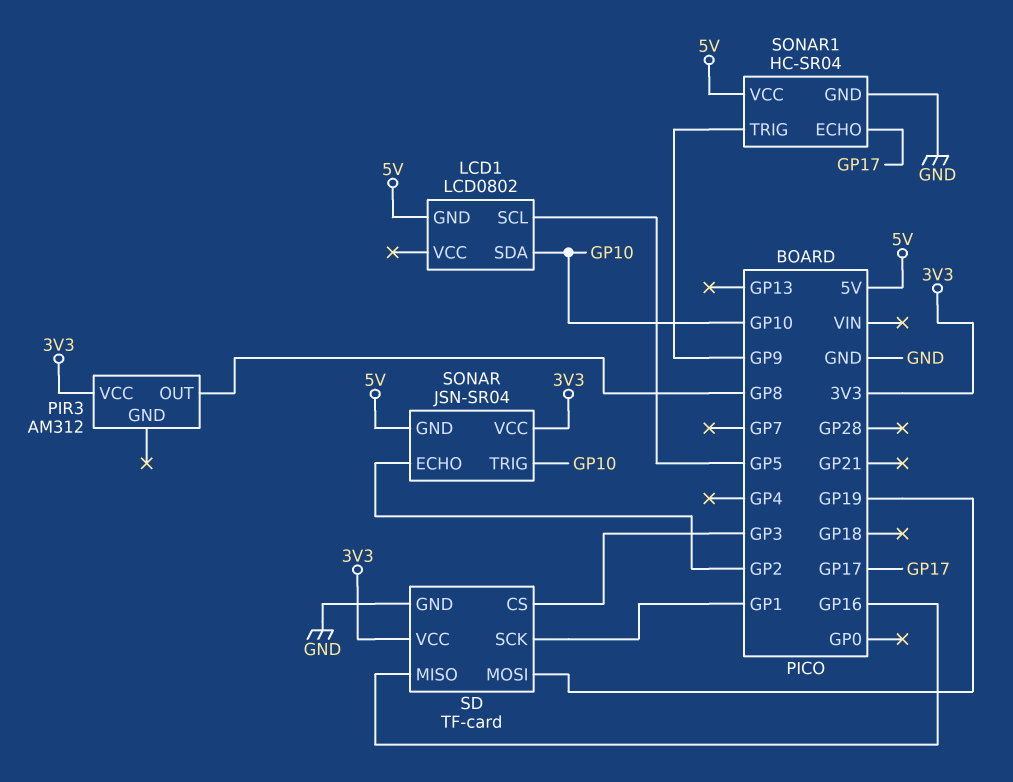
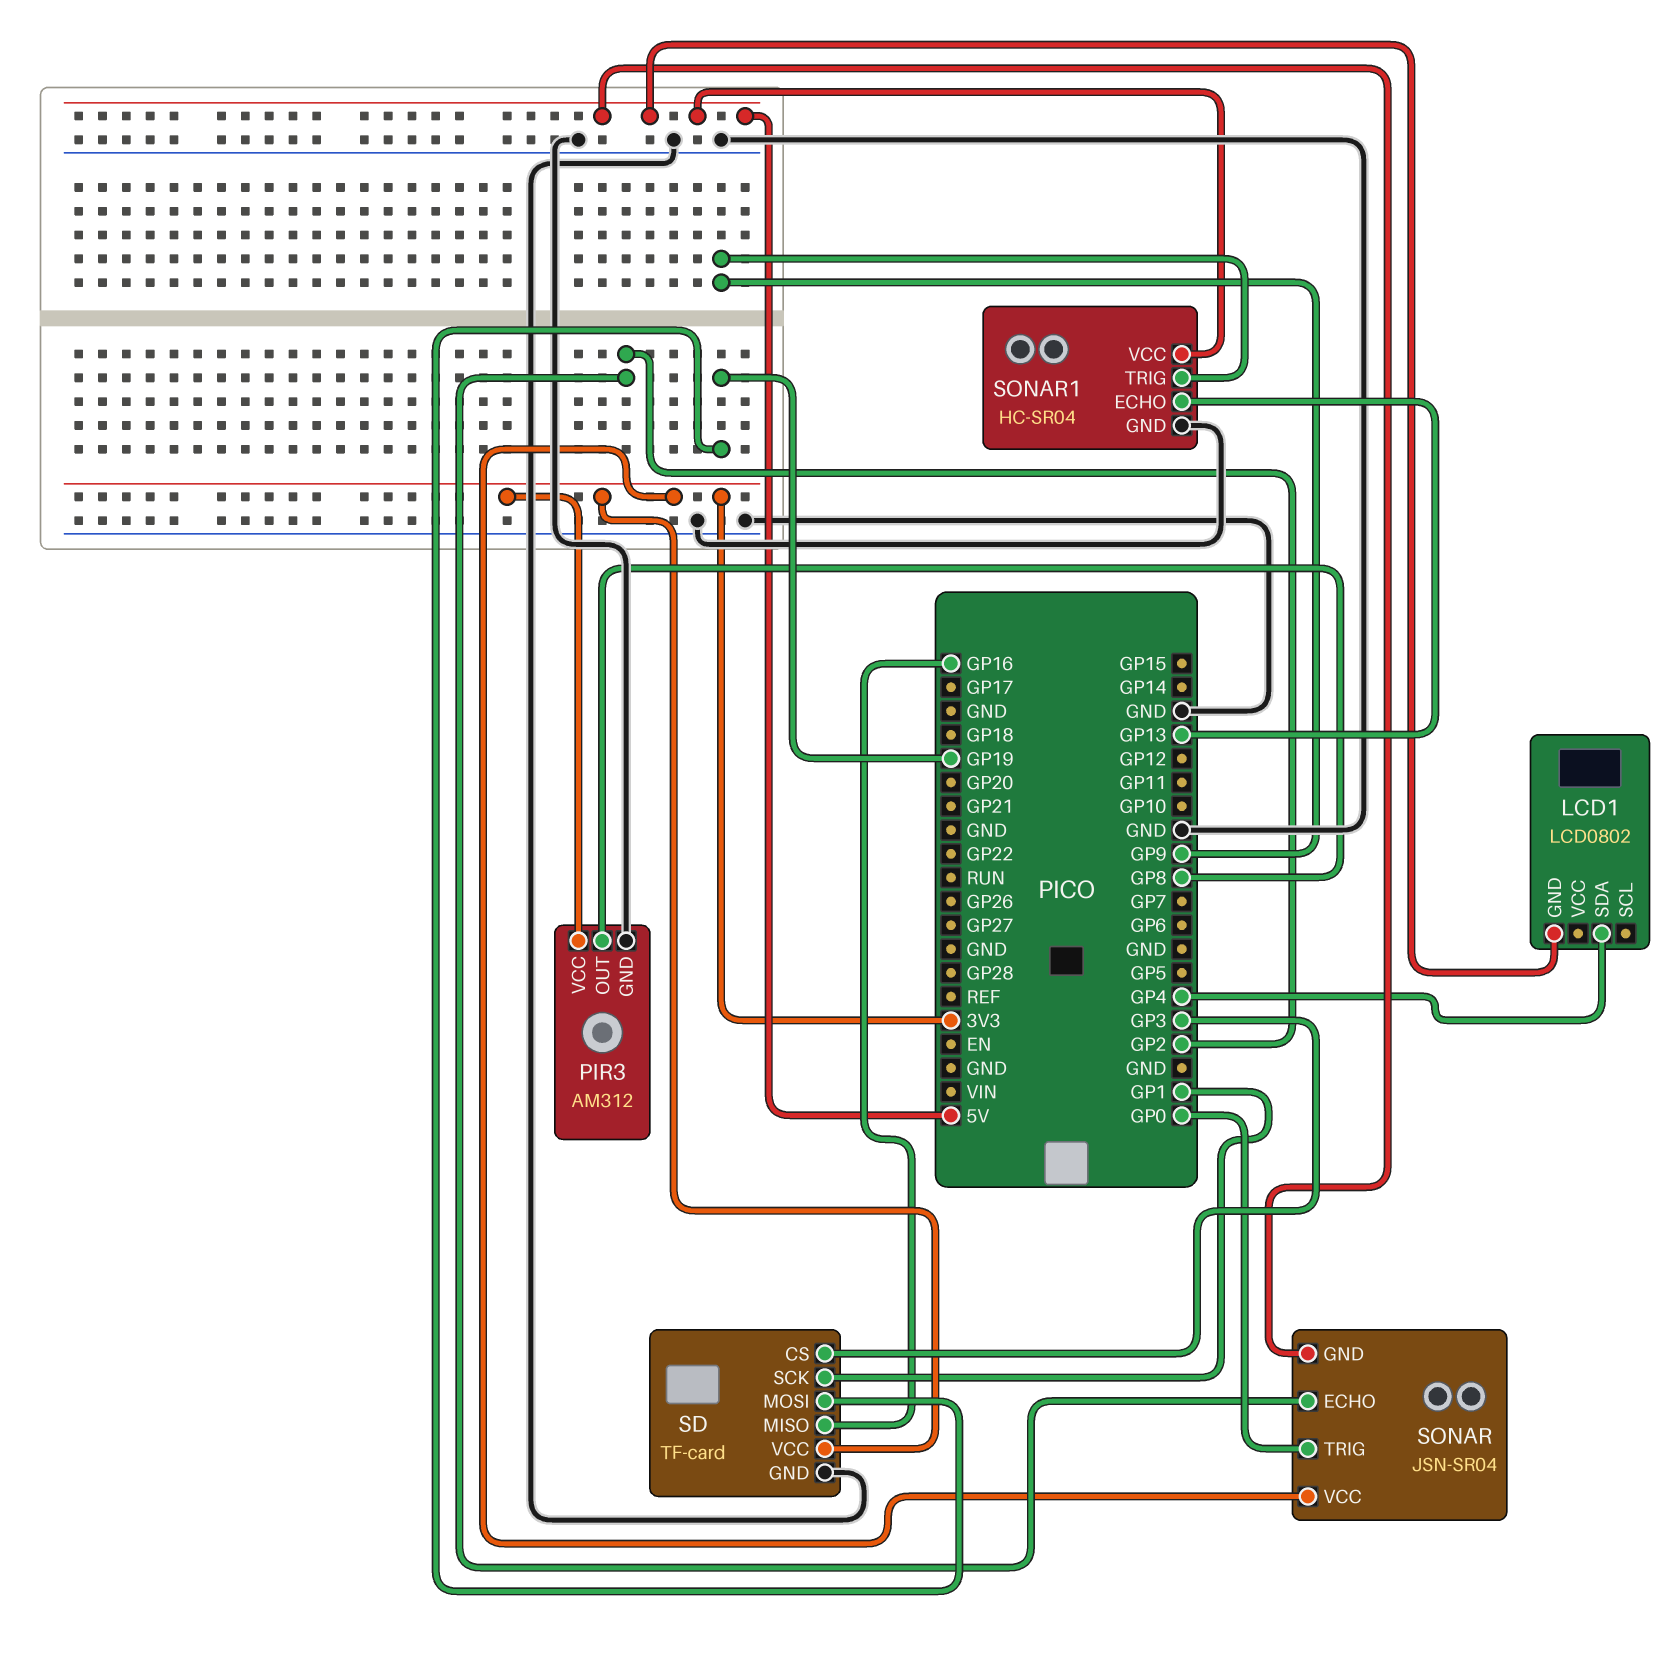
LCD1 pin SCL: GP5 -> none
LCD1 pin SDA: GP10 -> GP4
PIR3 pin GND: none -> GND
SONAR pin TRIG: GP10 -> GP0
SONAR1 pin ECHO: GP17 -> GP13

